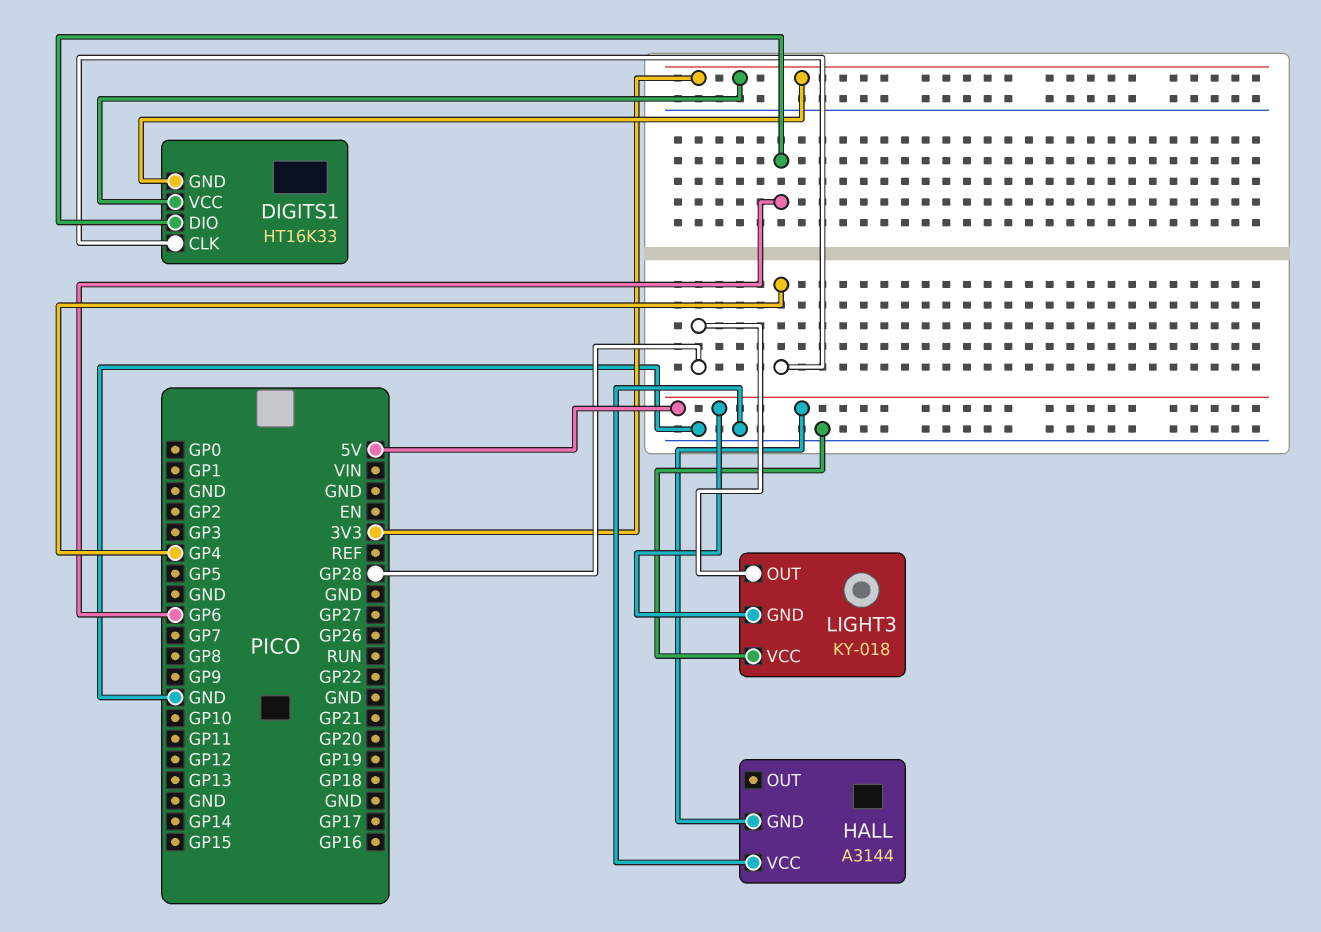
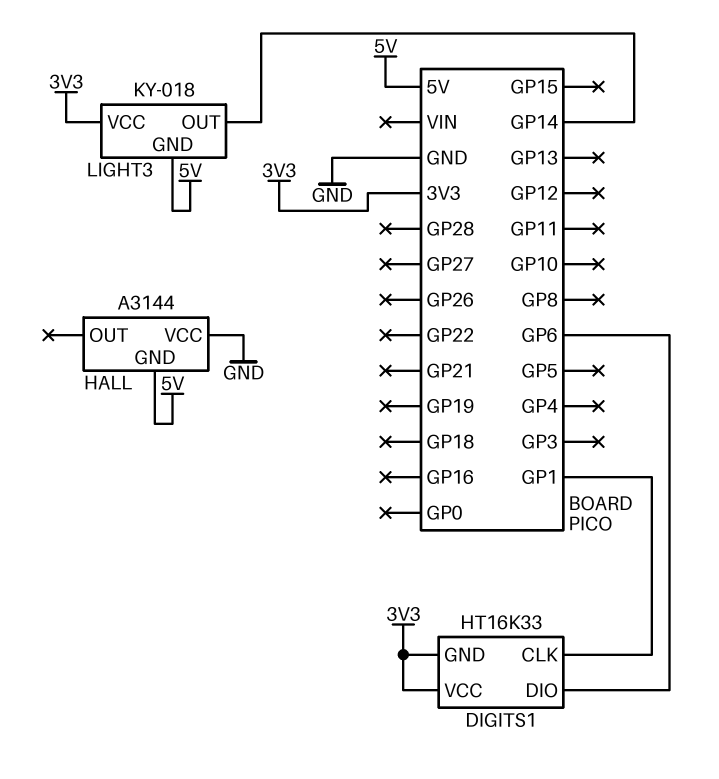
DIGITS1 pin CLK: GP4 -> GP1
LIGHT3 pin OUT: GP28 -> GP14
LIGHT3 pin VCC: GND -> 3V3

